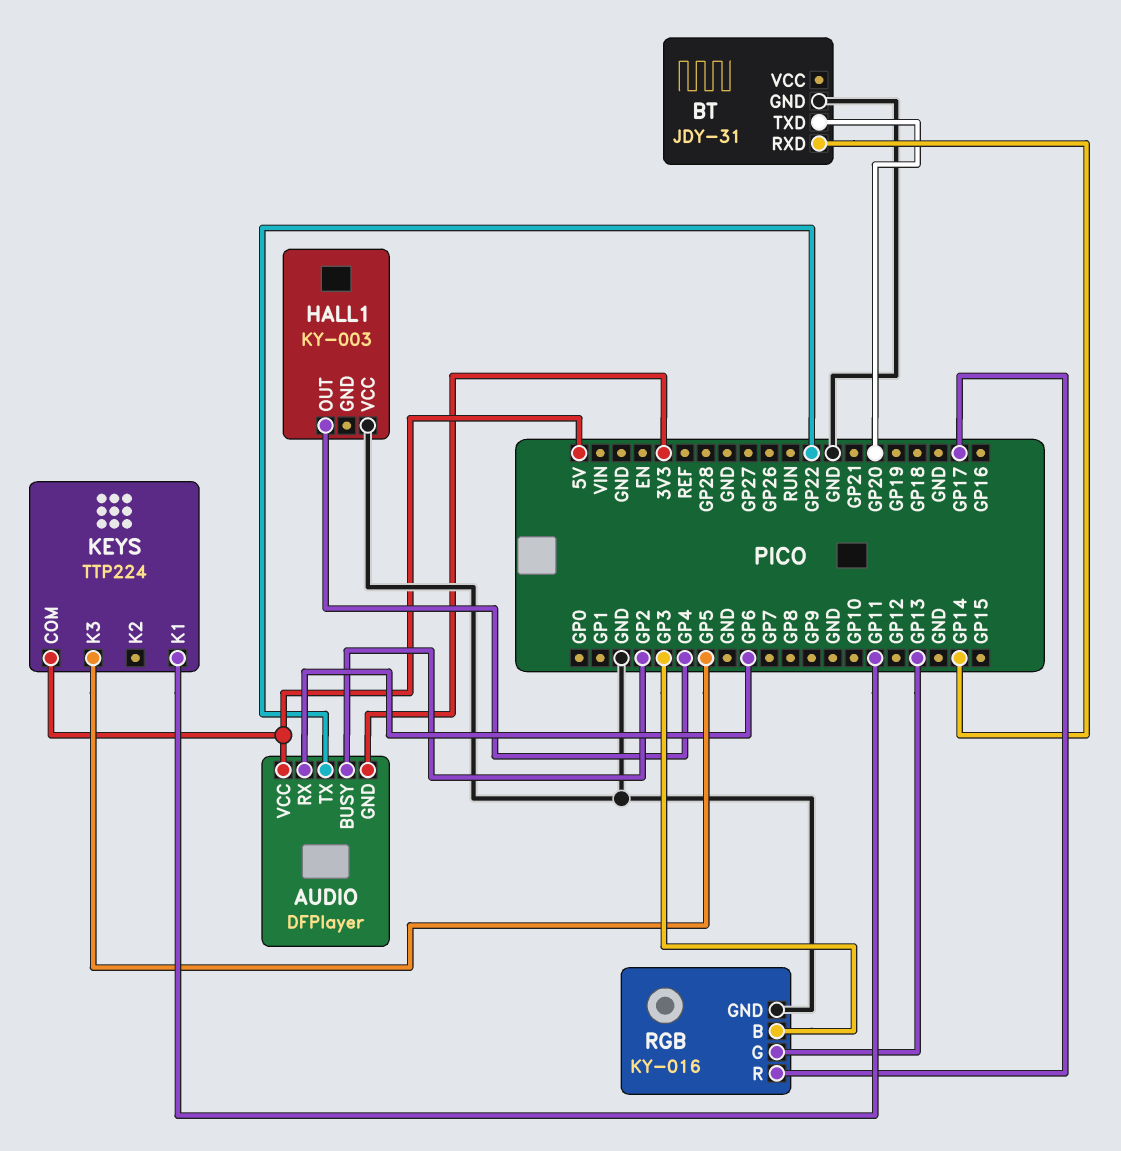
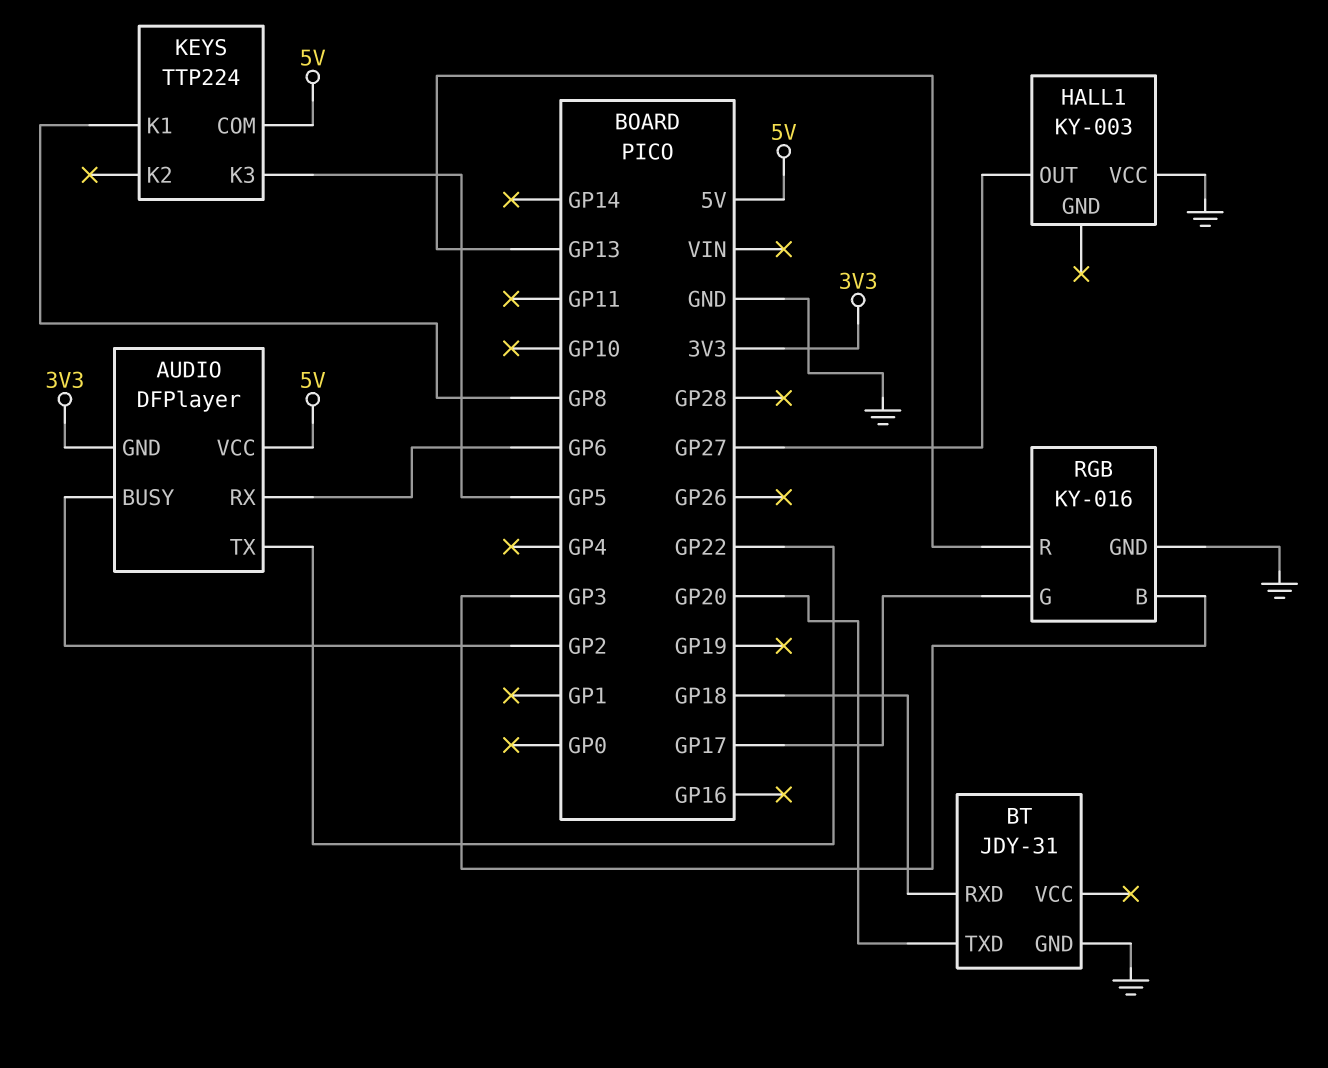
BT pin RXD: GP14 -> GP18
HALL1 pin OUT: GP4 -> GP27
KEYS pin K1: GP11 -> GP8
RGB pin G: GP13 -> GP17
RGB pin R: GP17 -> GP13

